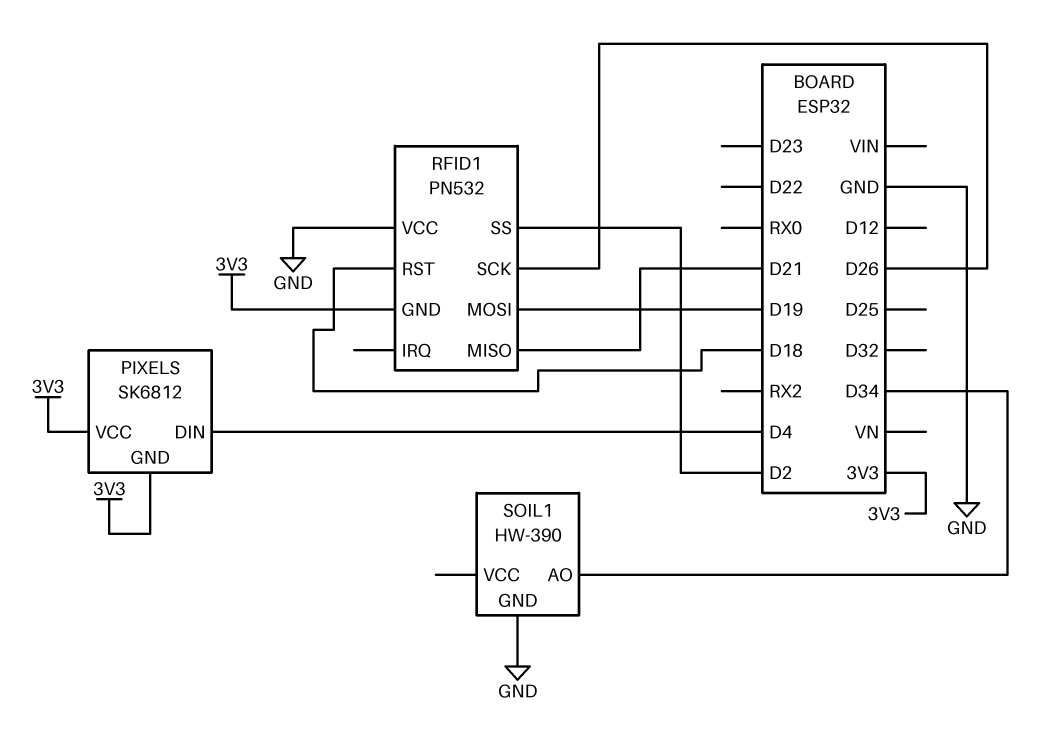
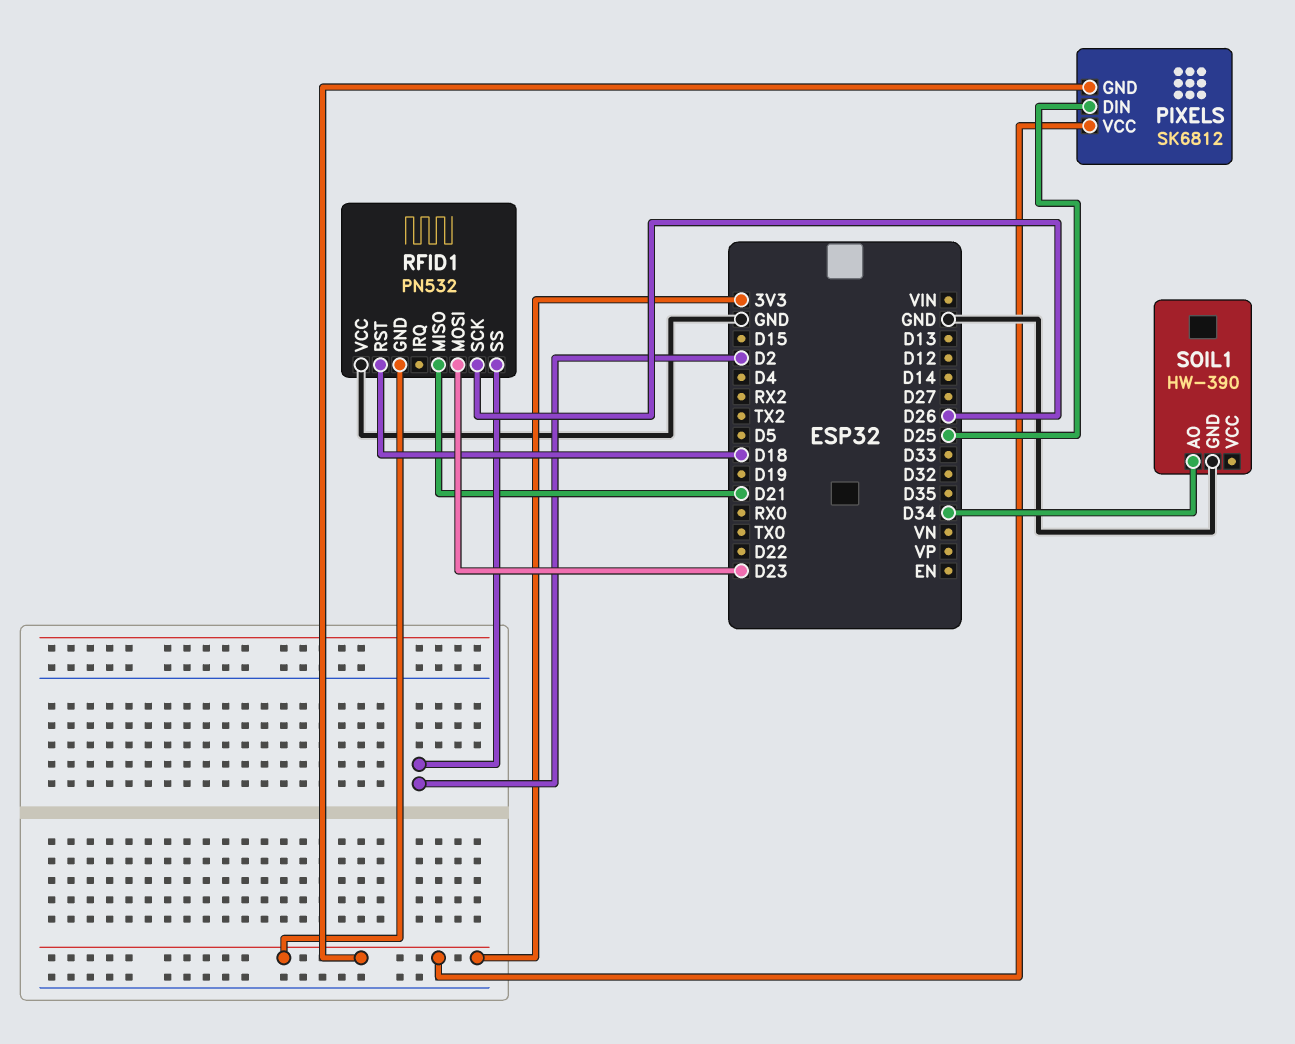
PIXELS pin DIN: D4 -> D25
RFID1 pin MOSI: D19 -> D23

